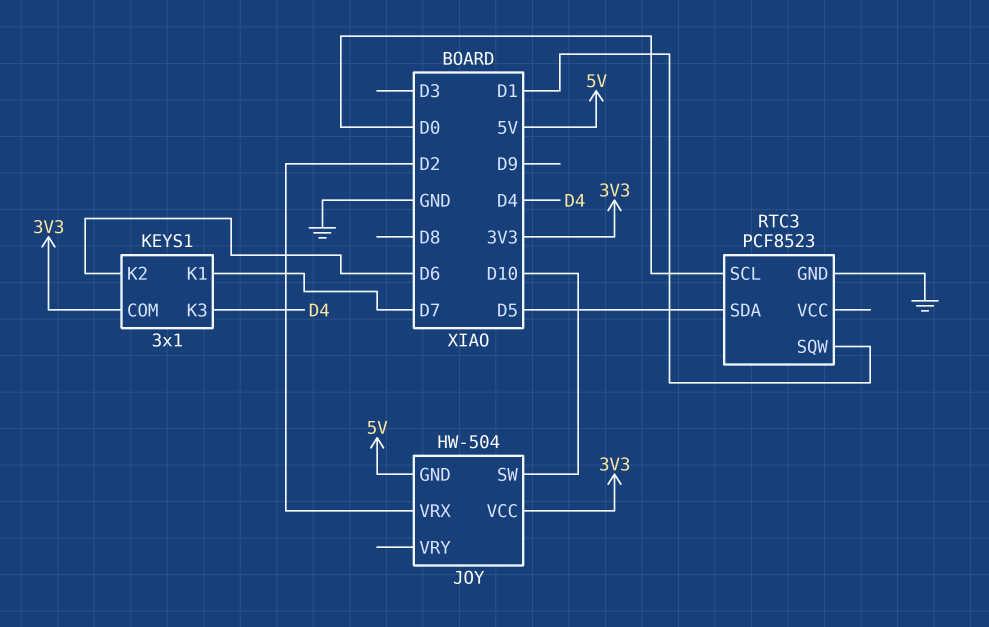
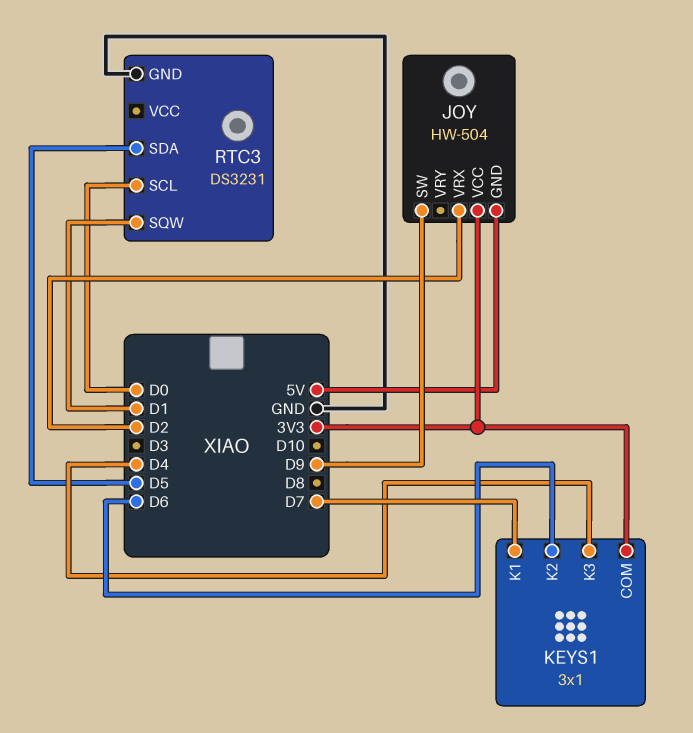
JOY pin SW: D10 -> D9
RTC3: PCF8523 -> DS3231

